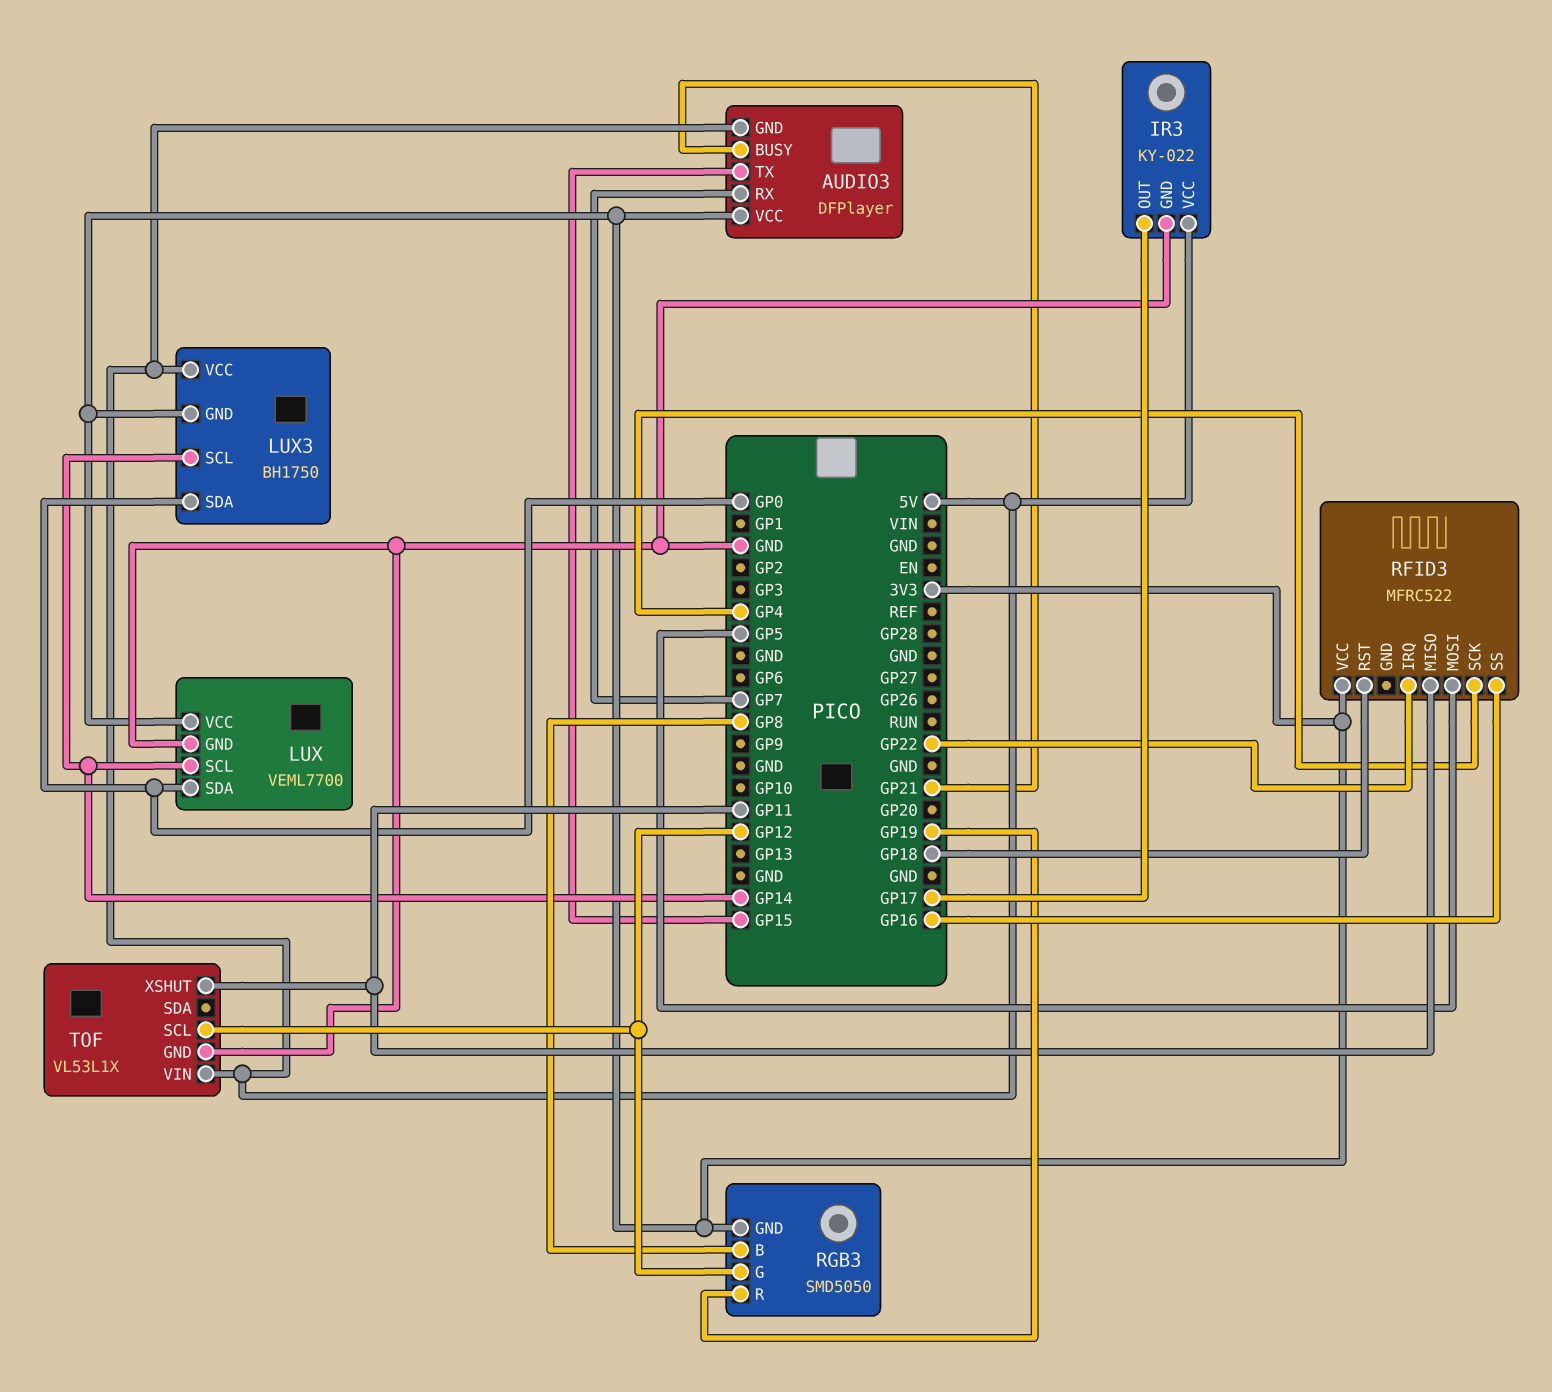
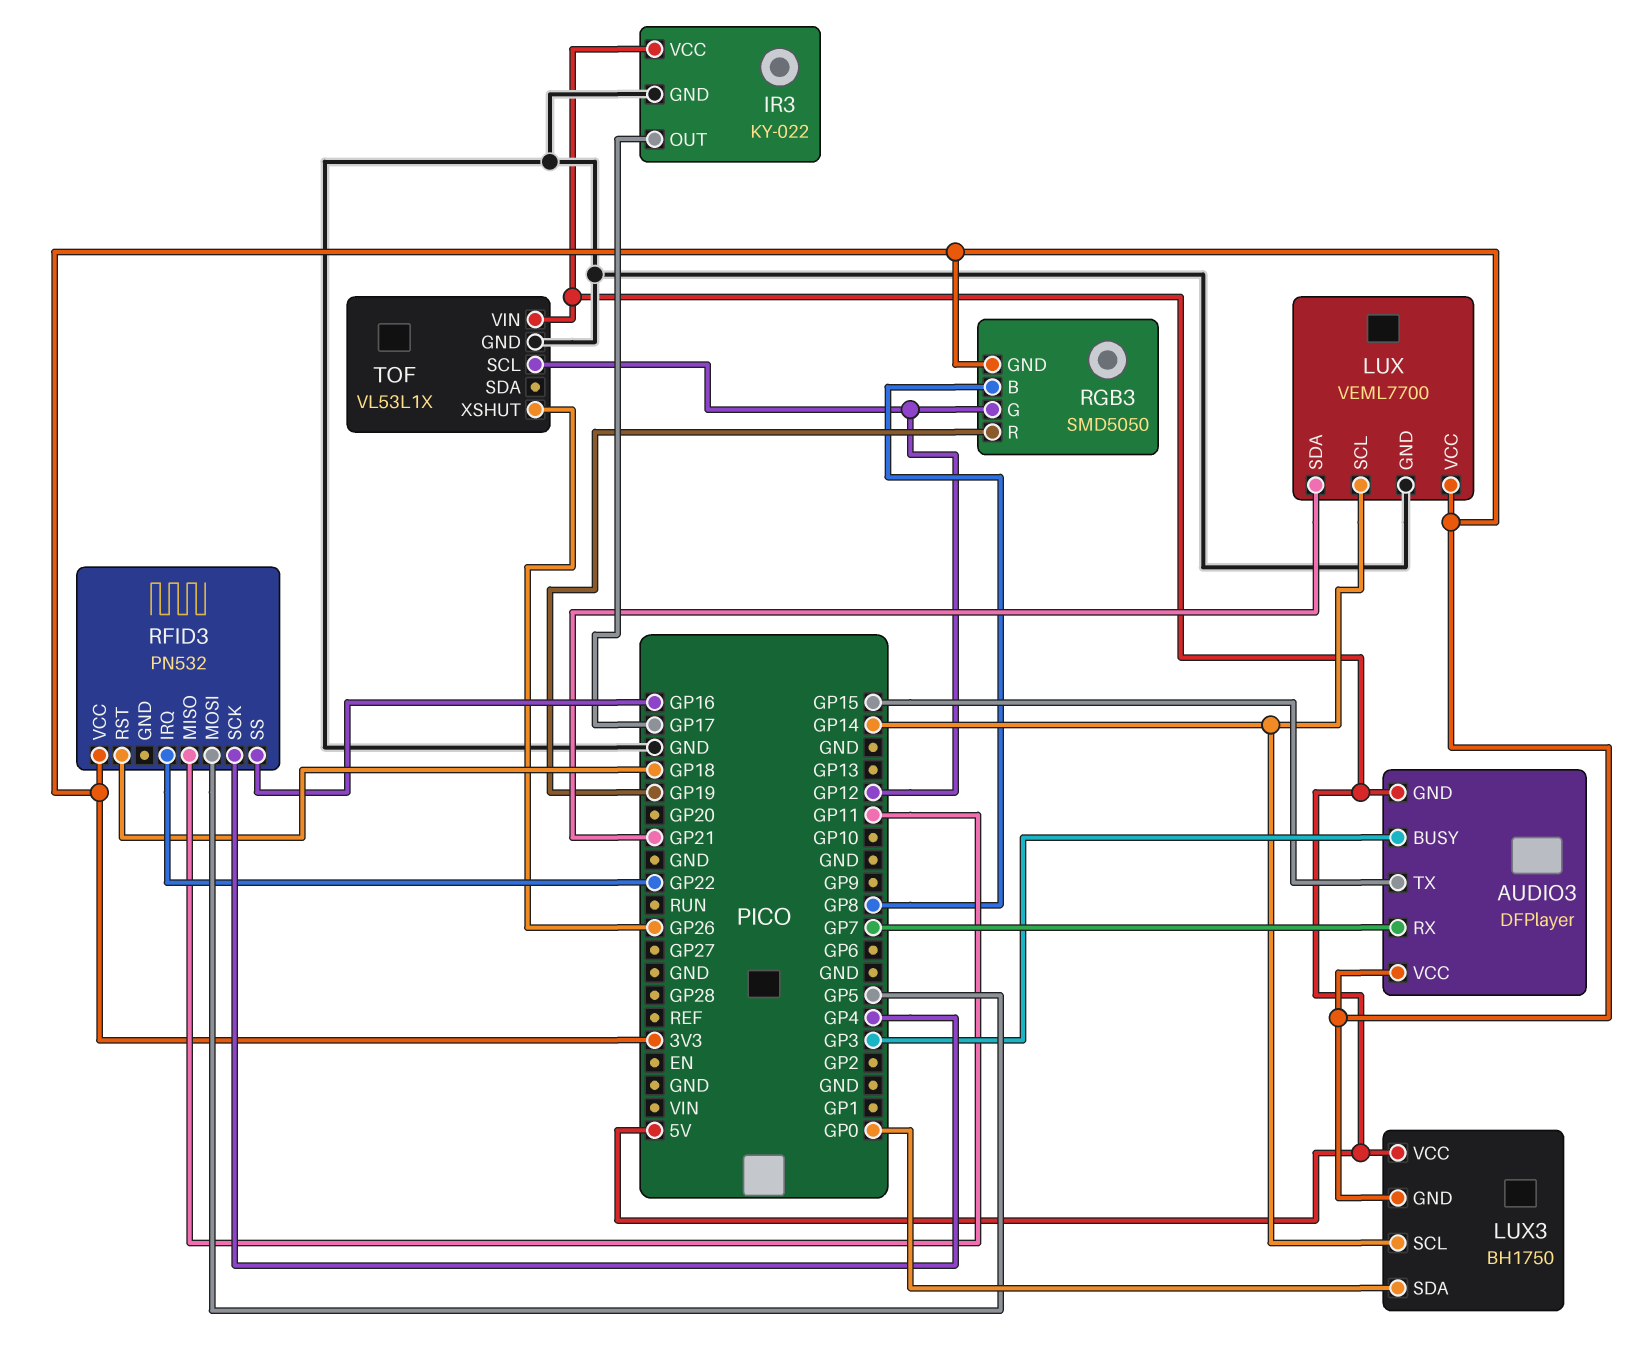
AUDIO3 pin BUSY: GP21 -> GP3
LUX pin SDA: GP0 -> GP21
RFID3: MFRC522 -> PN532
TOF pin XSHUT: GP11 -> GP26

